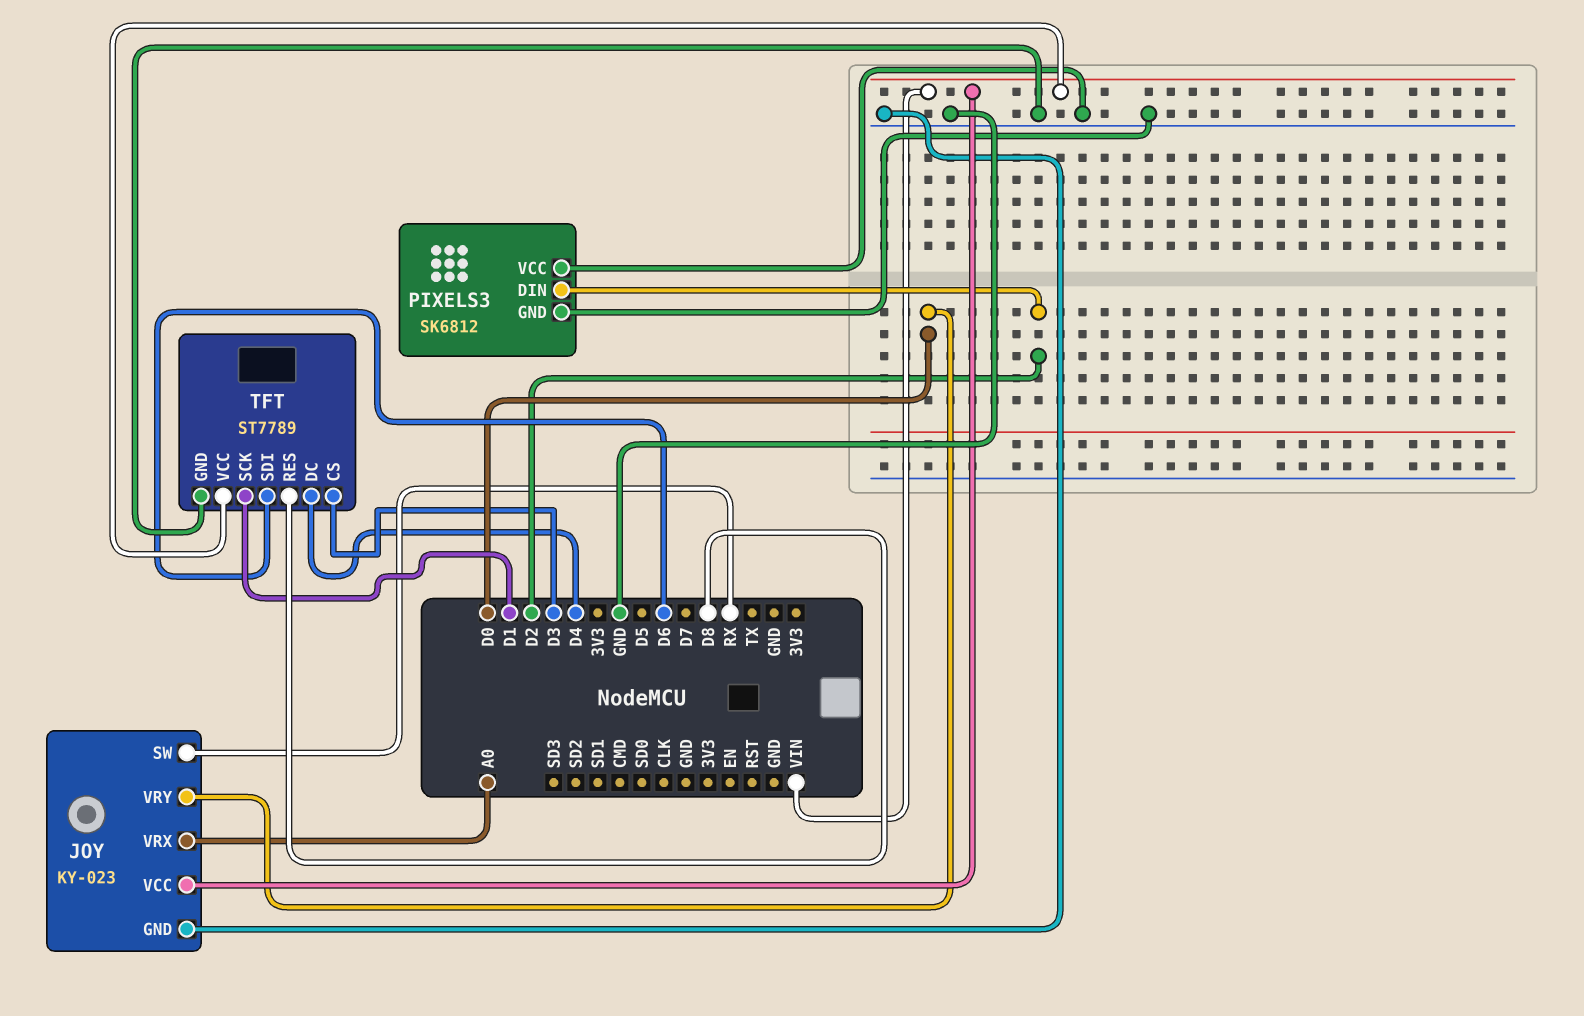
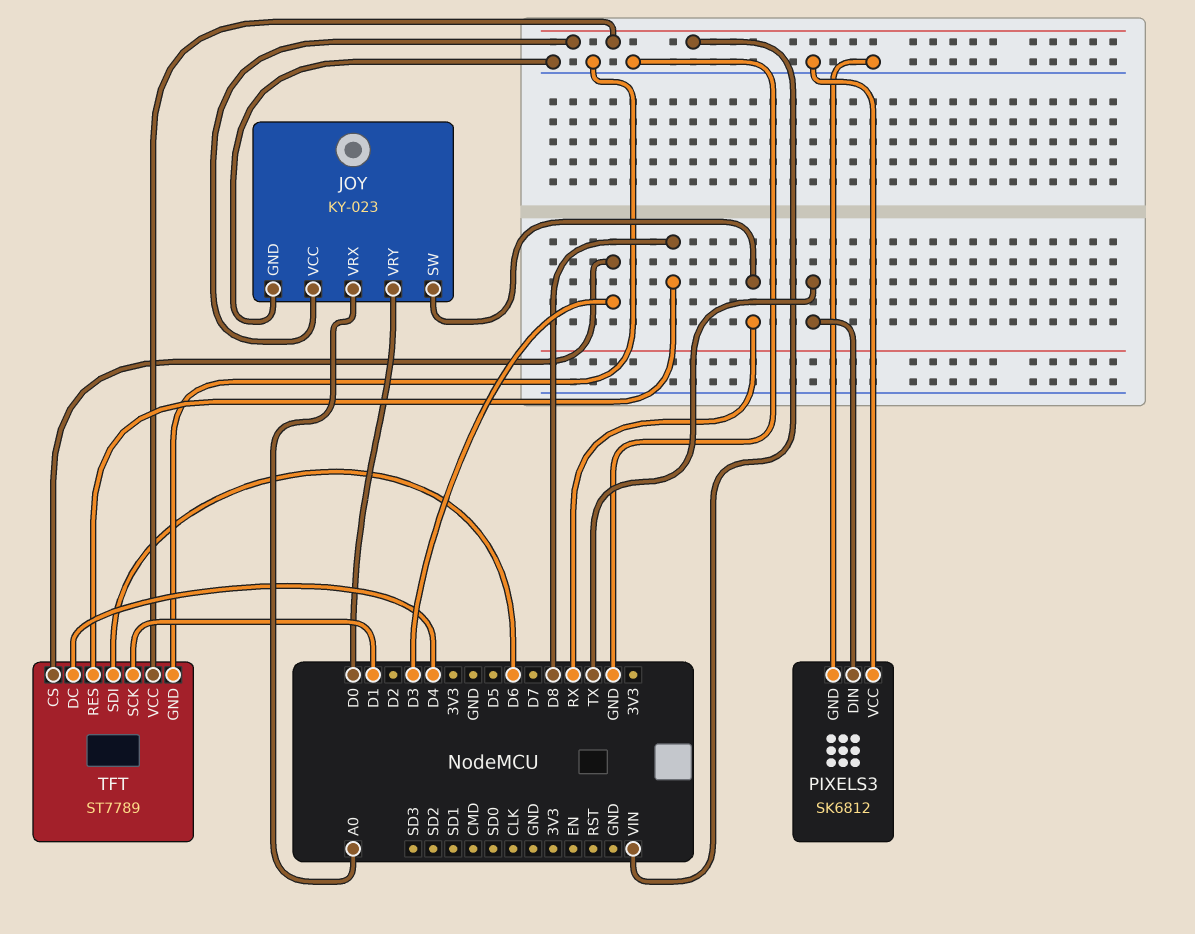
PIXELS3 pin DIN: D2 -> TX

